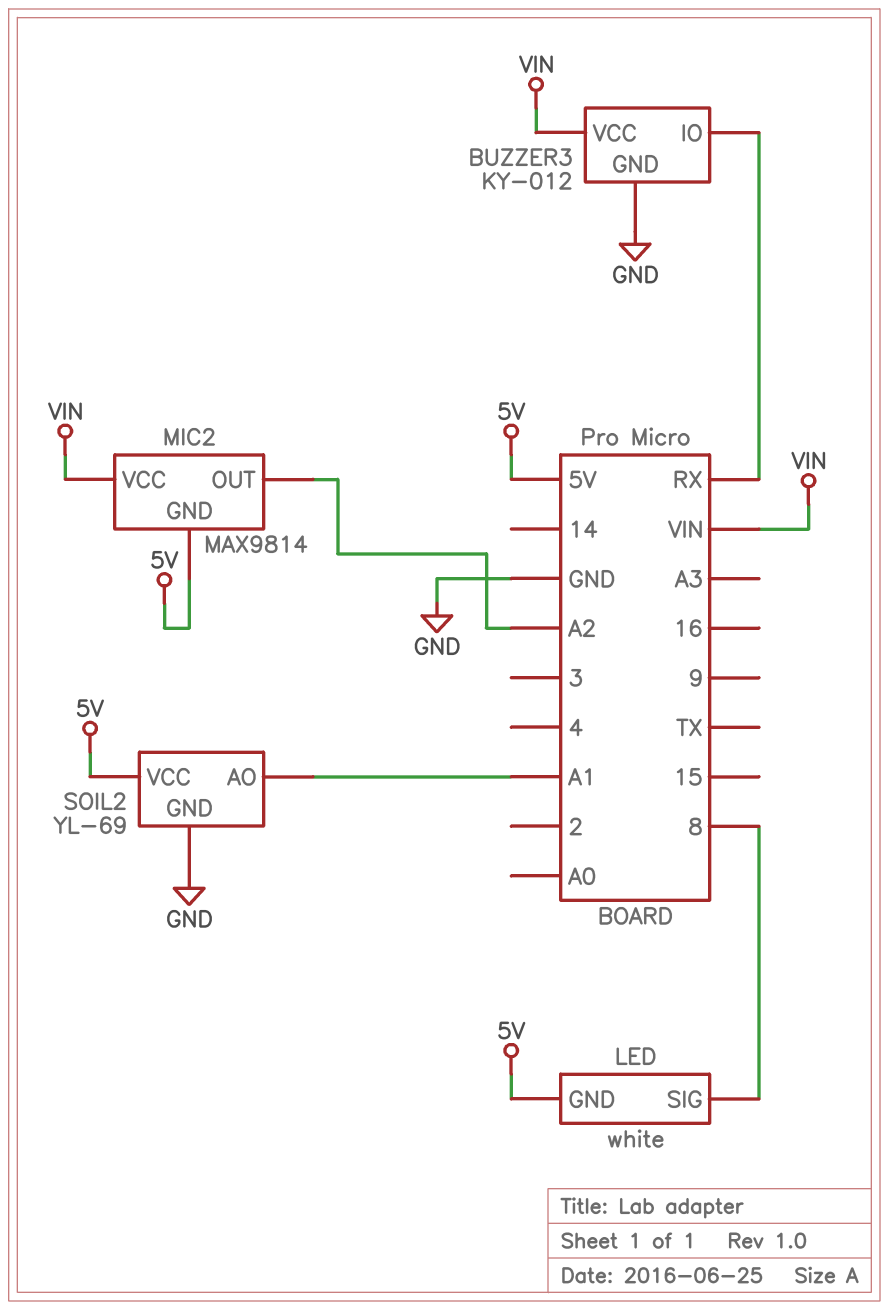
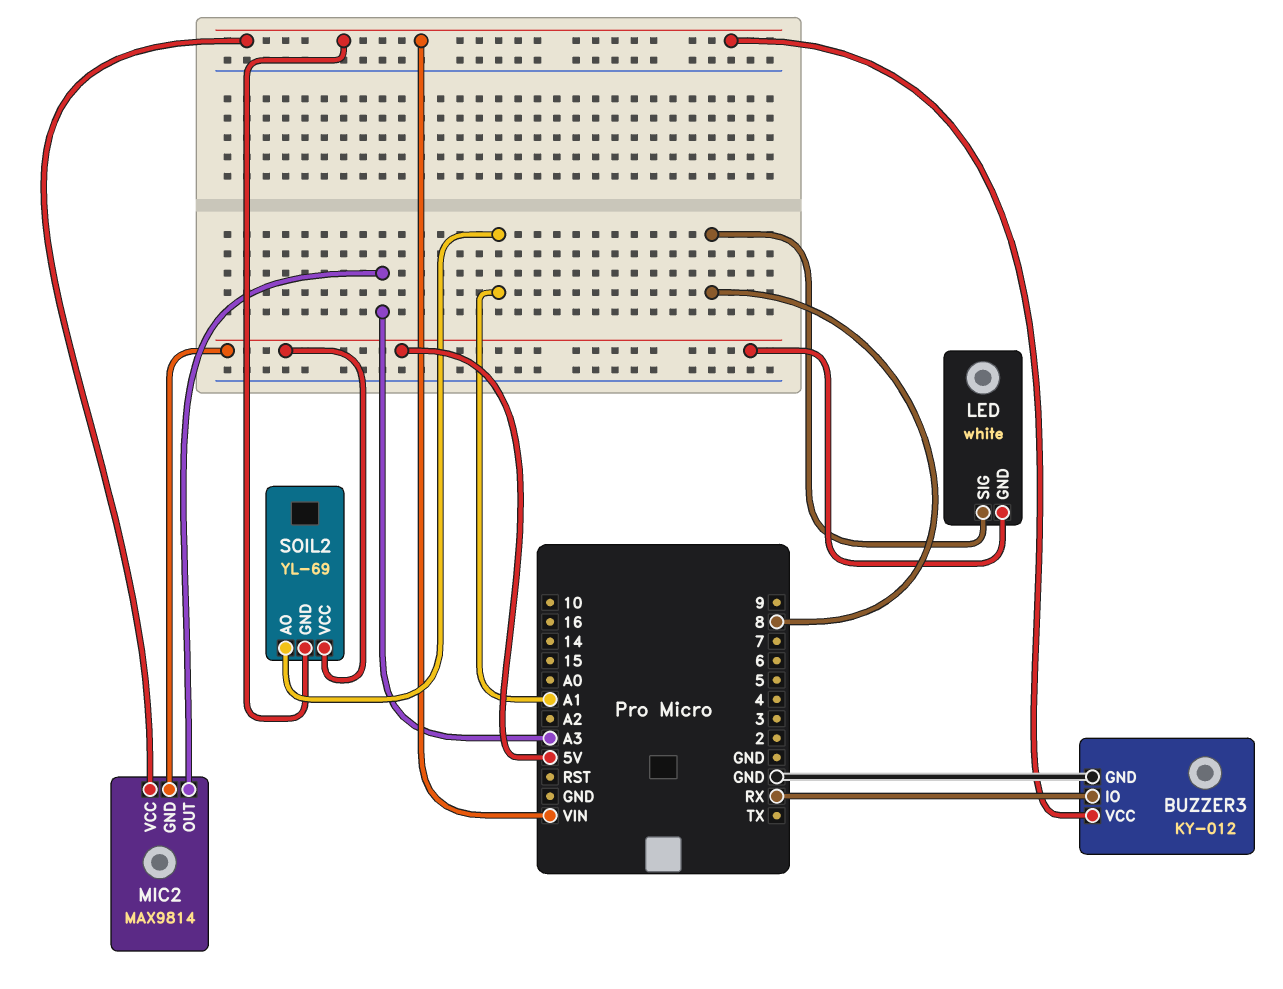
MIC2 pin OUT: A2 -> A3
SOIL2 pin GND: GND -> VIN

